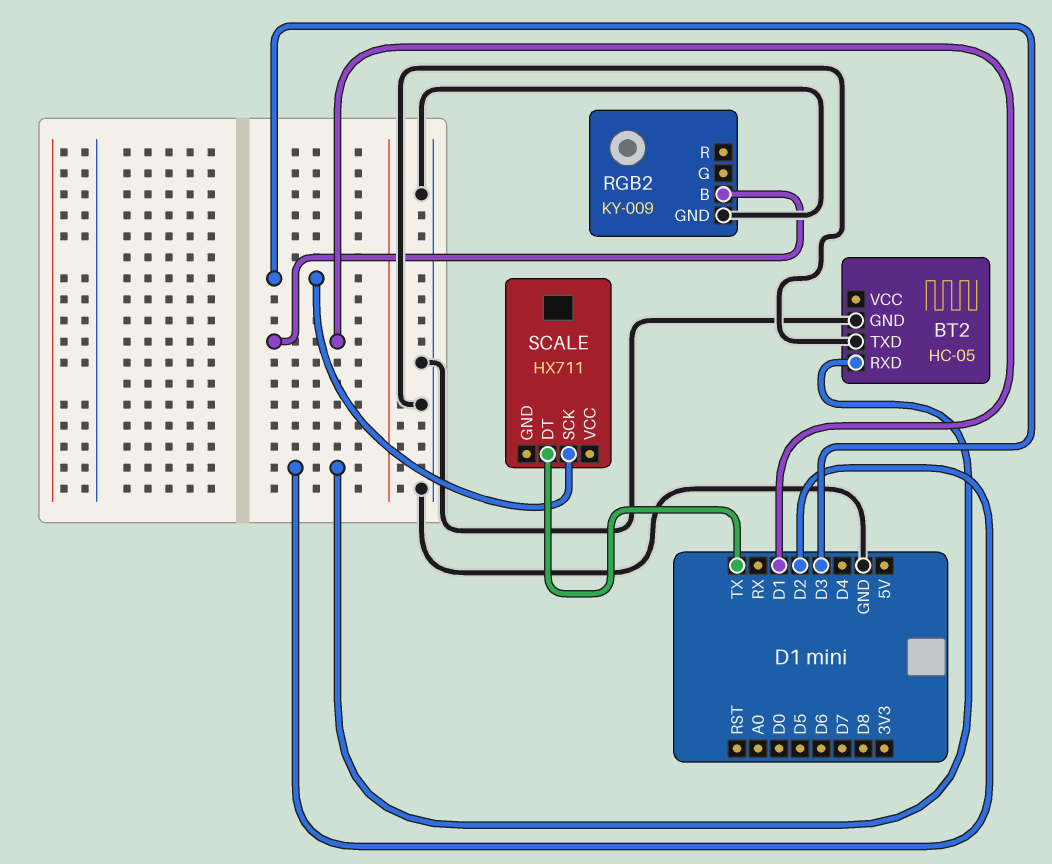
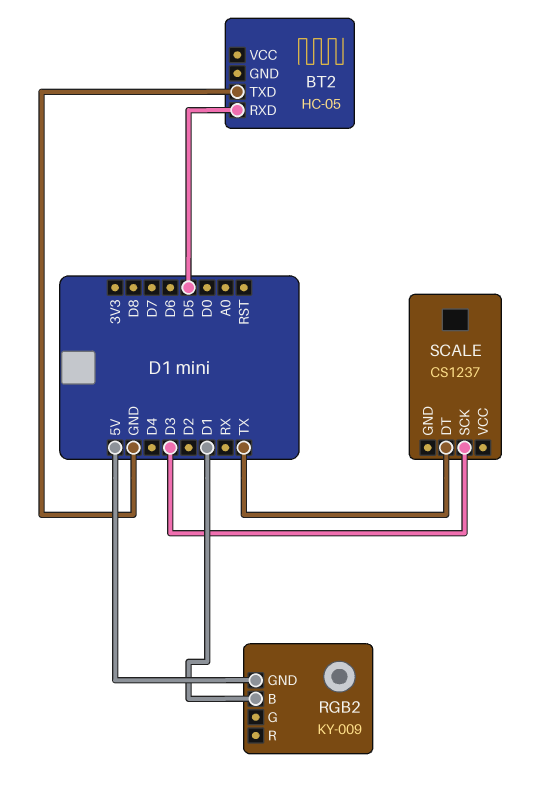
BT2 pin GND: GND -> none
BT2 pin RXD: D2 -> D5
RGB2 pin GND: GND -> 5V
SCALE: HX711 -> CS1237

